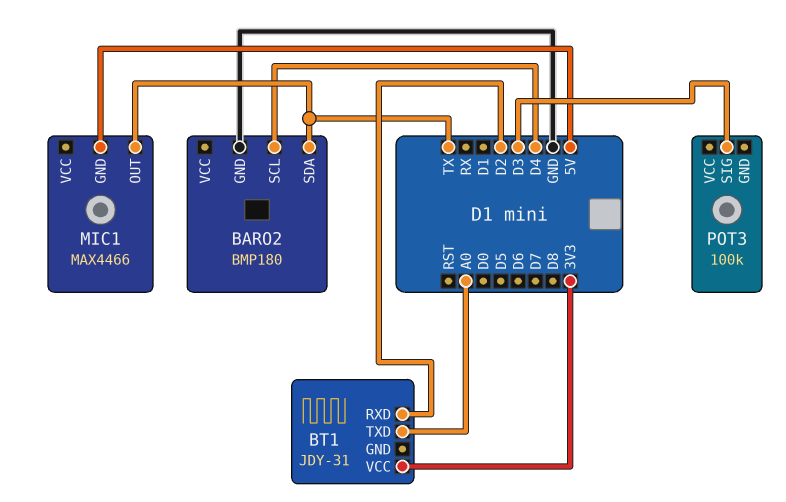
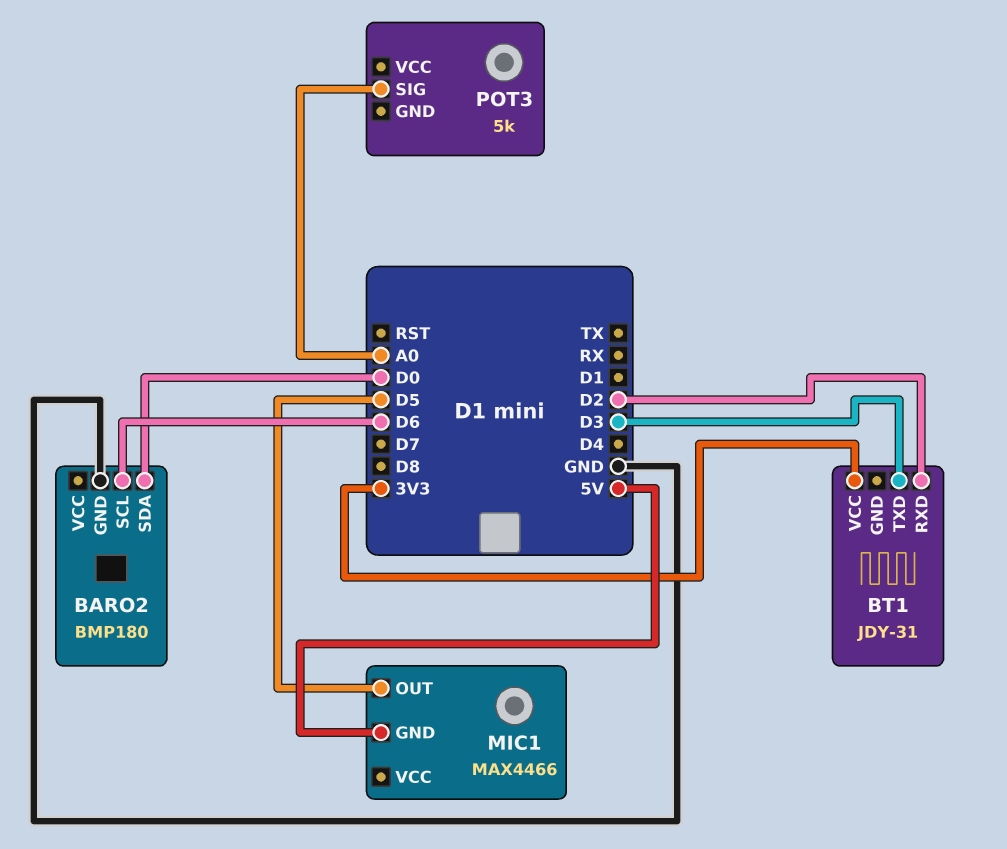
BARO2 pin SCL: D4 -> D6
BARO2 pin SDA: TX -> D0
BT1 pin TXD: A0 -> D3
MIC1 pin OUT: TX -> D5
POT3: 100k -> 5k
POT3 pin SIG: D3 -> A0

